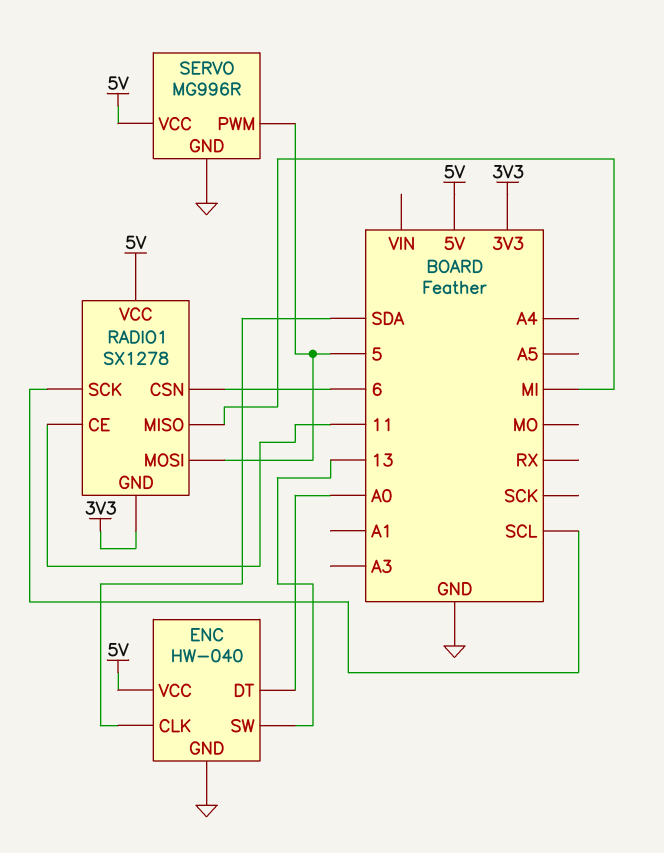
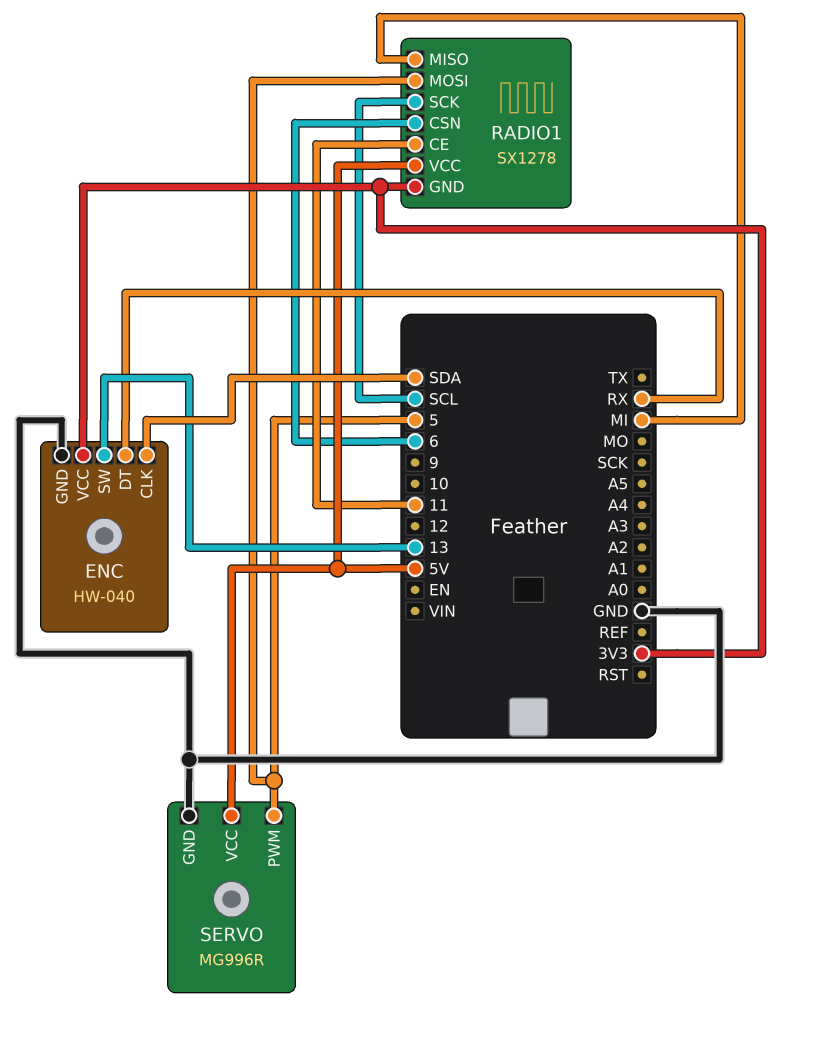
ENC pin DT: A0 -> RX
ENC pin VCC: 5V -> 3V3

